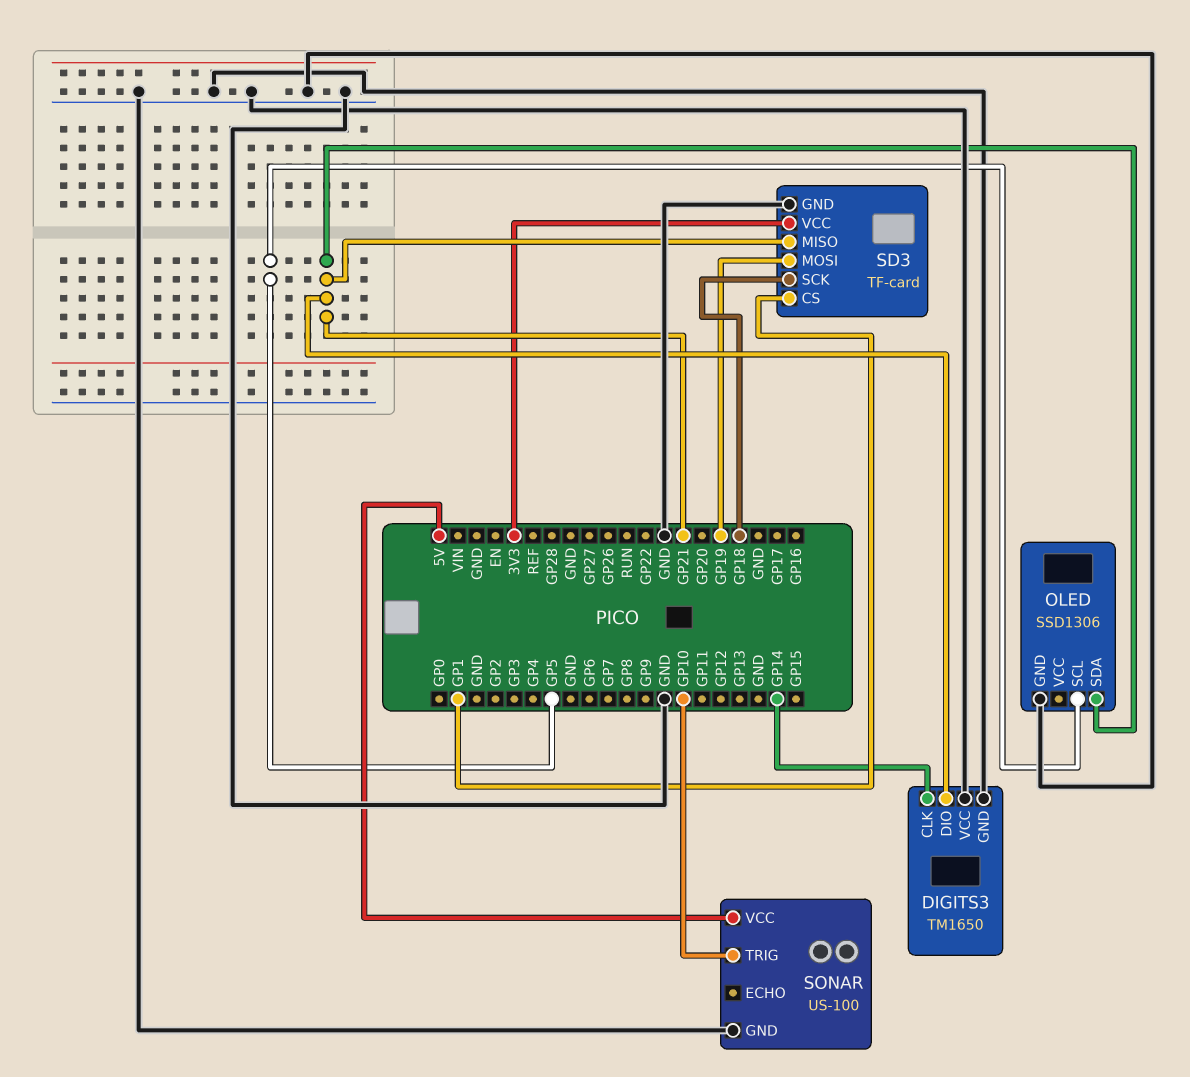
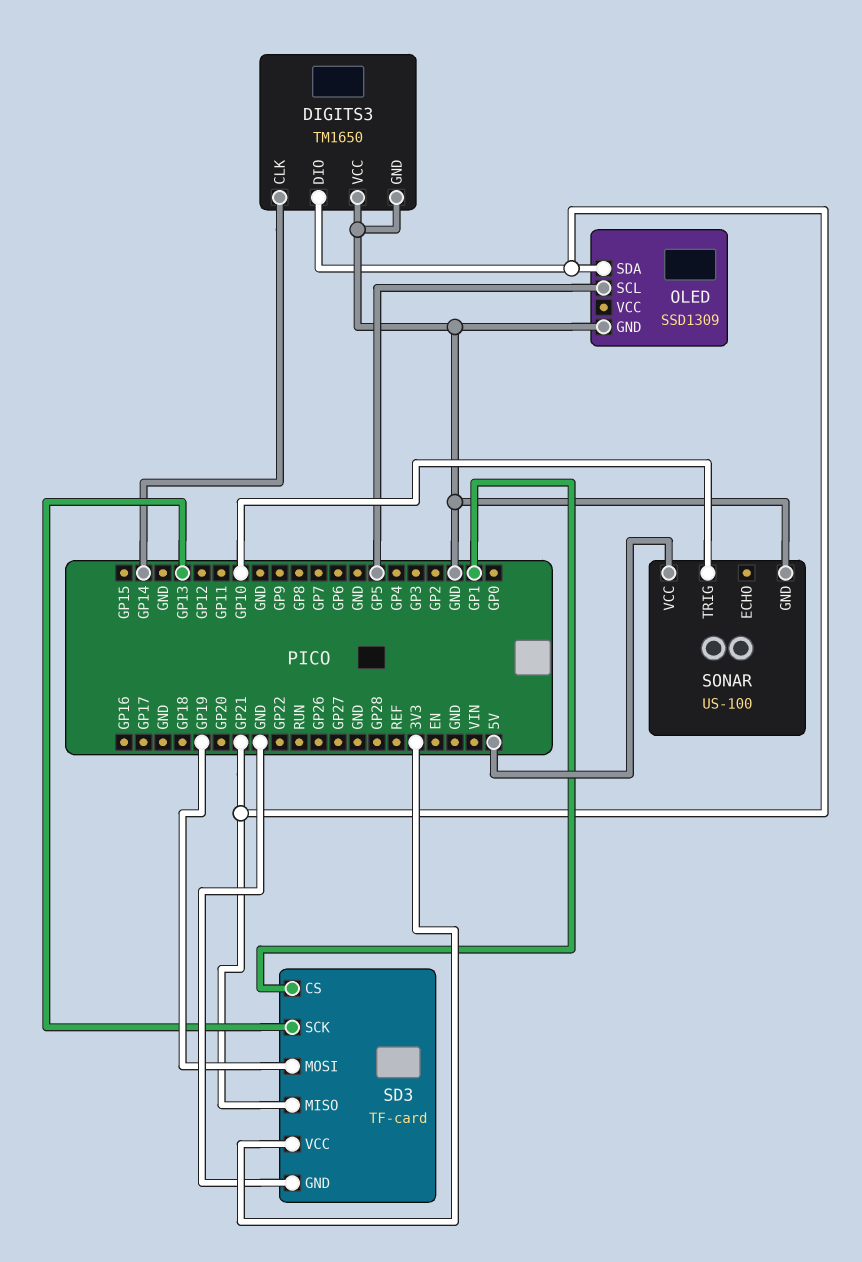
OLED: SSD1306 -> SSD1309
SD3 pin SCK: GP18 -> GP13

